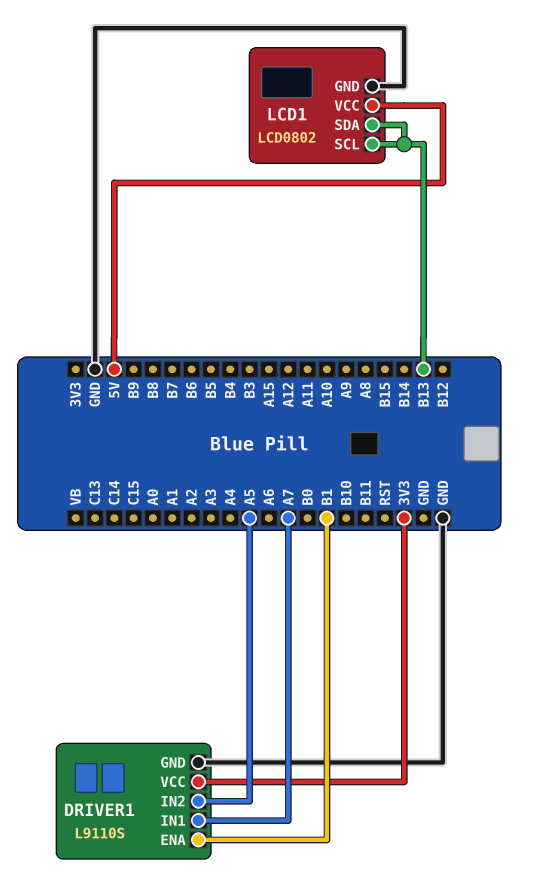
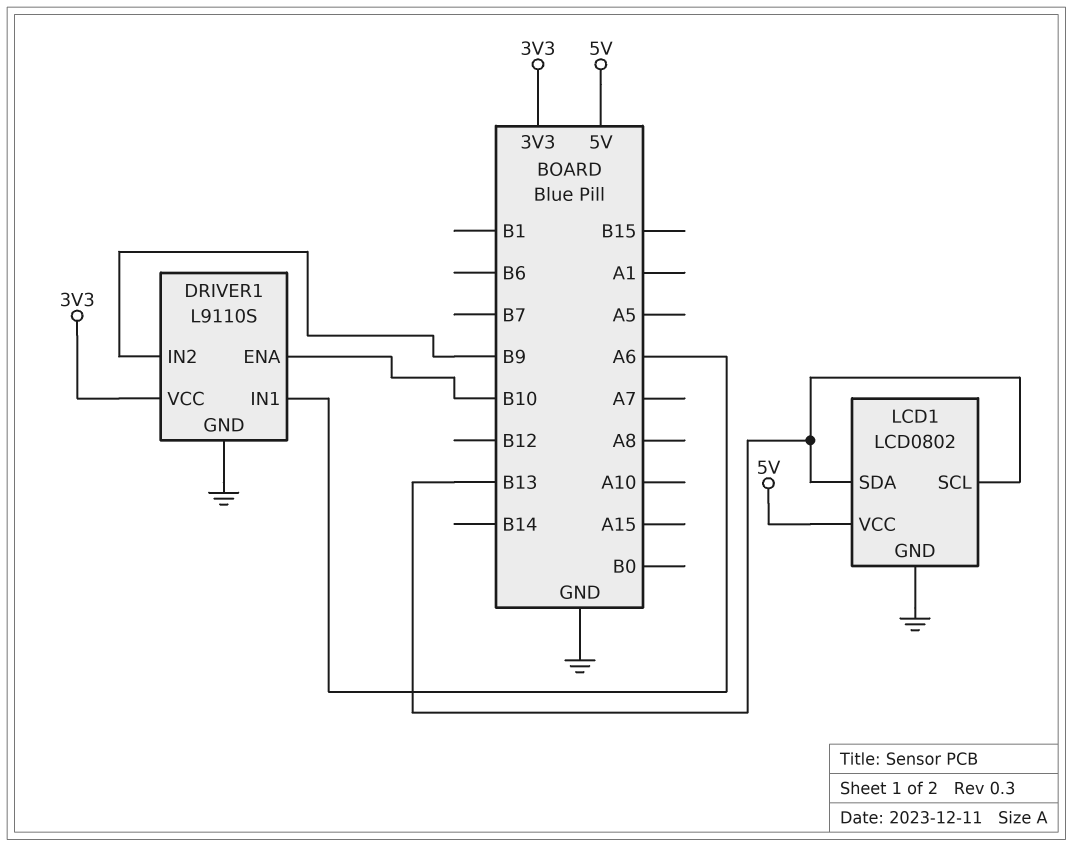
DRIVER1 pin ENA: B1 -> B10
DRIVER1 pin IN1: A7 -> A6
DRIVER1 pin IN2: A5 -> B9

